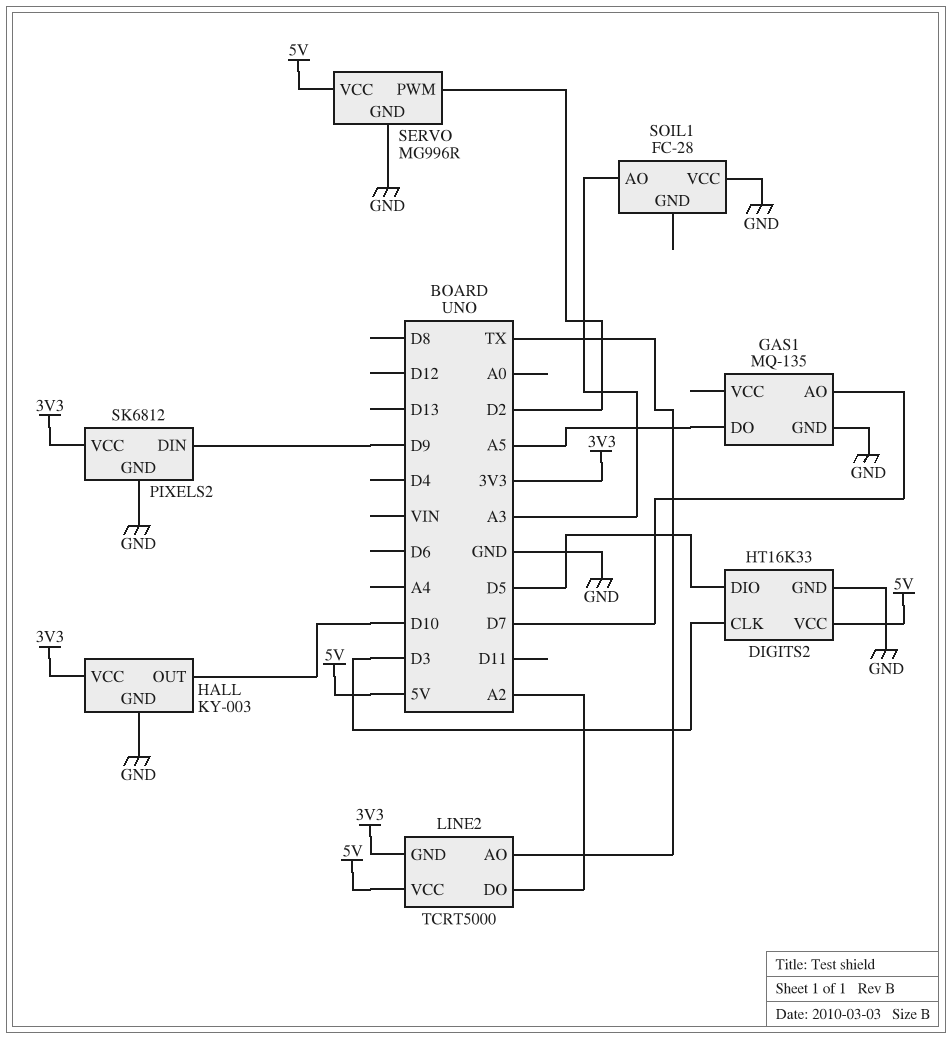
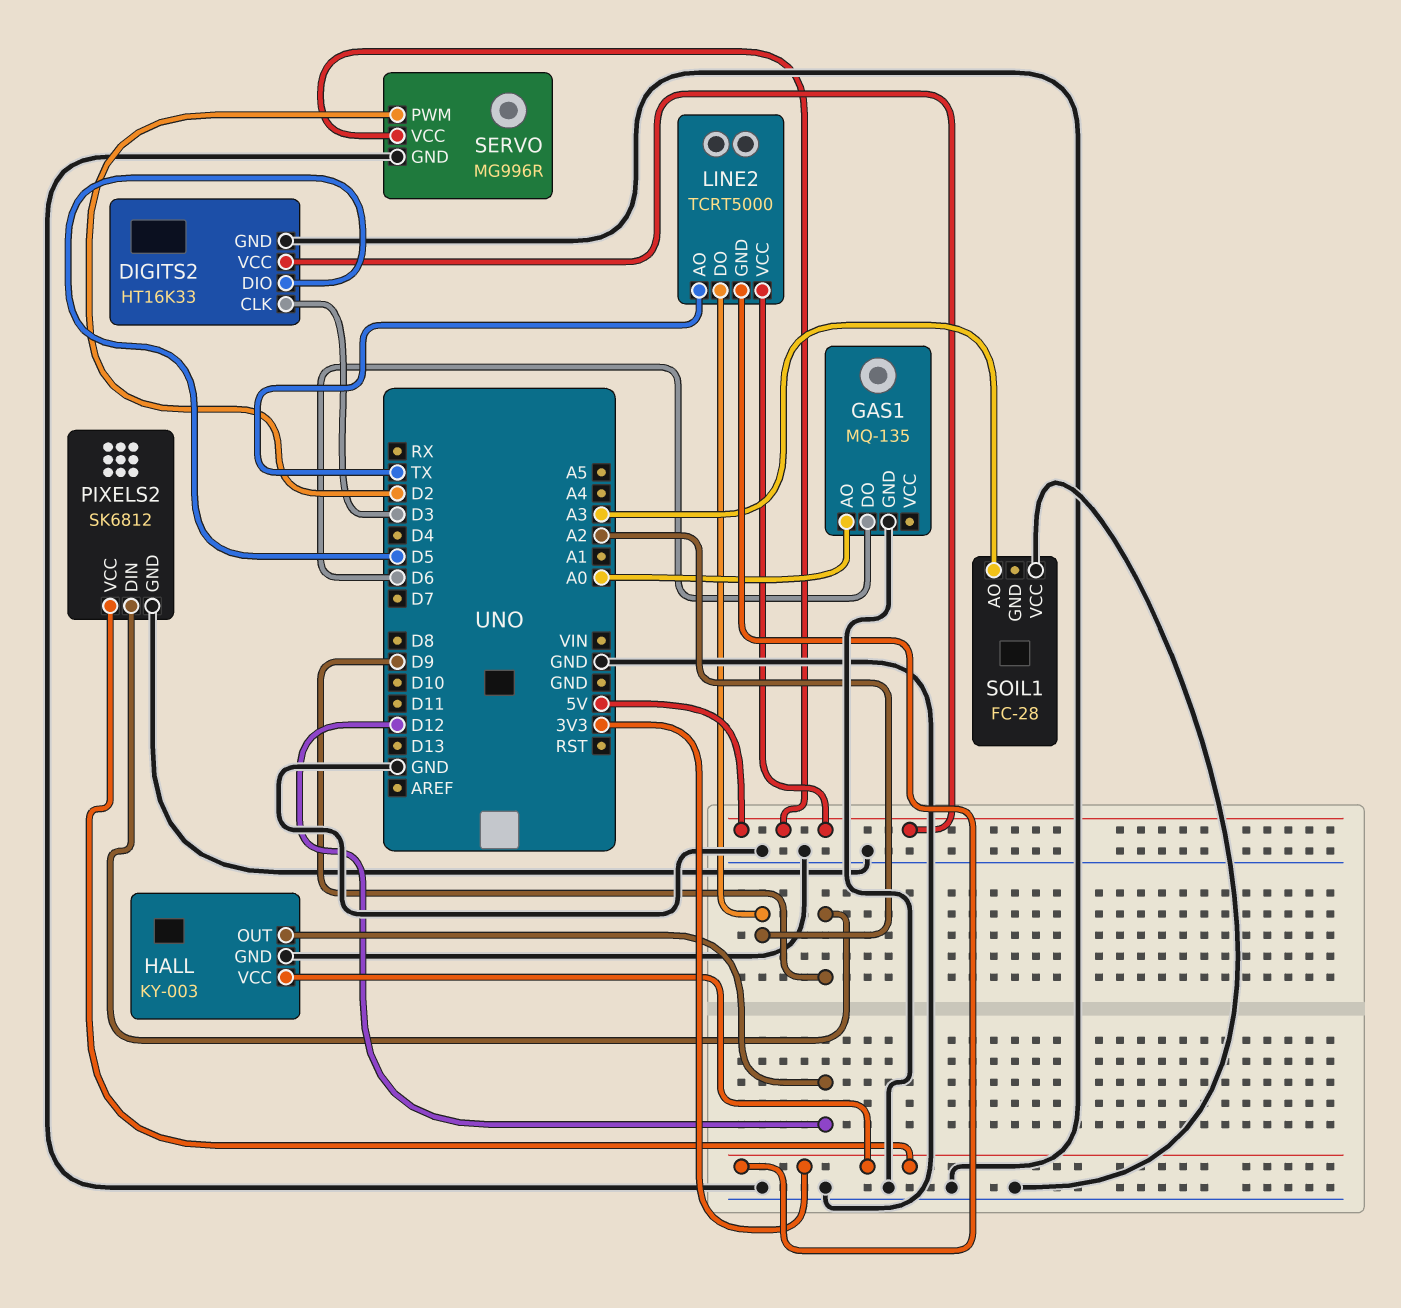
GAS1 pin AO: D7 -> A0
GAS1 pin DO: A5 -> D6
HALL pin OUT: D10 -> D12

